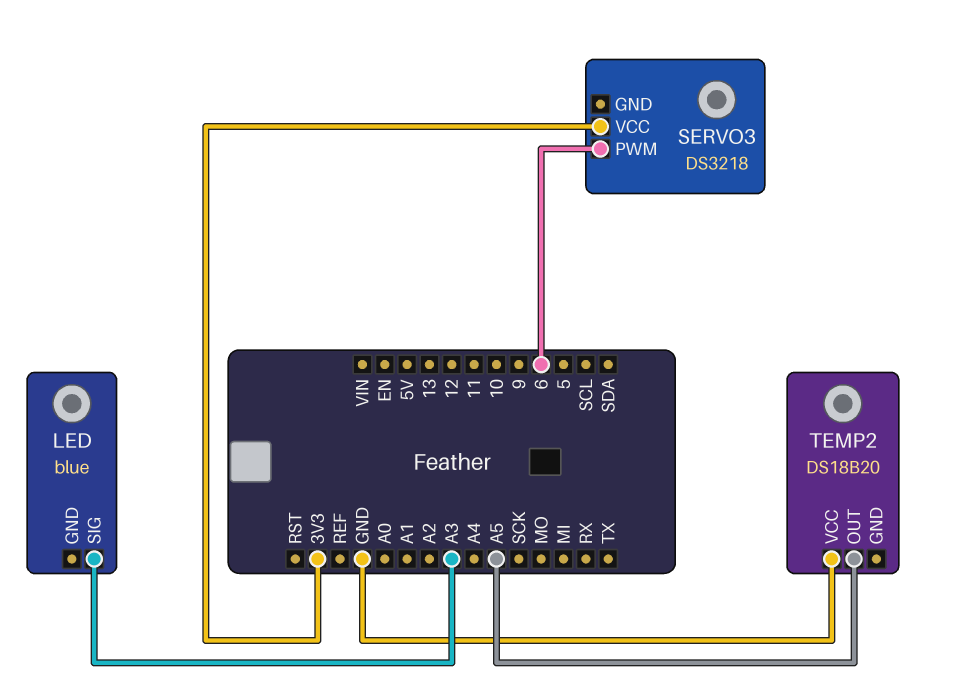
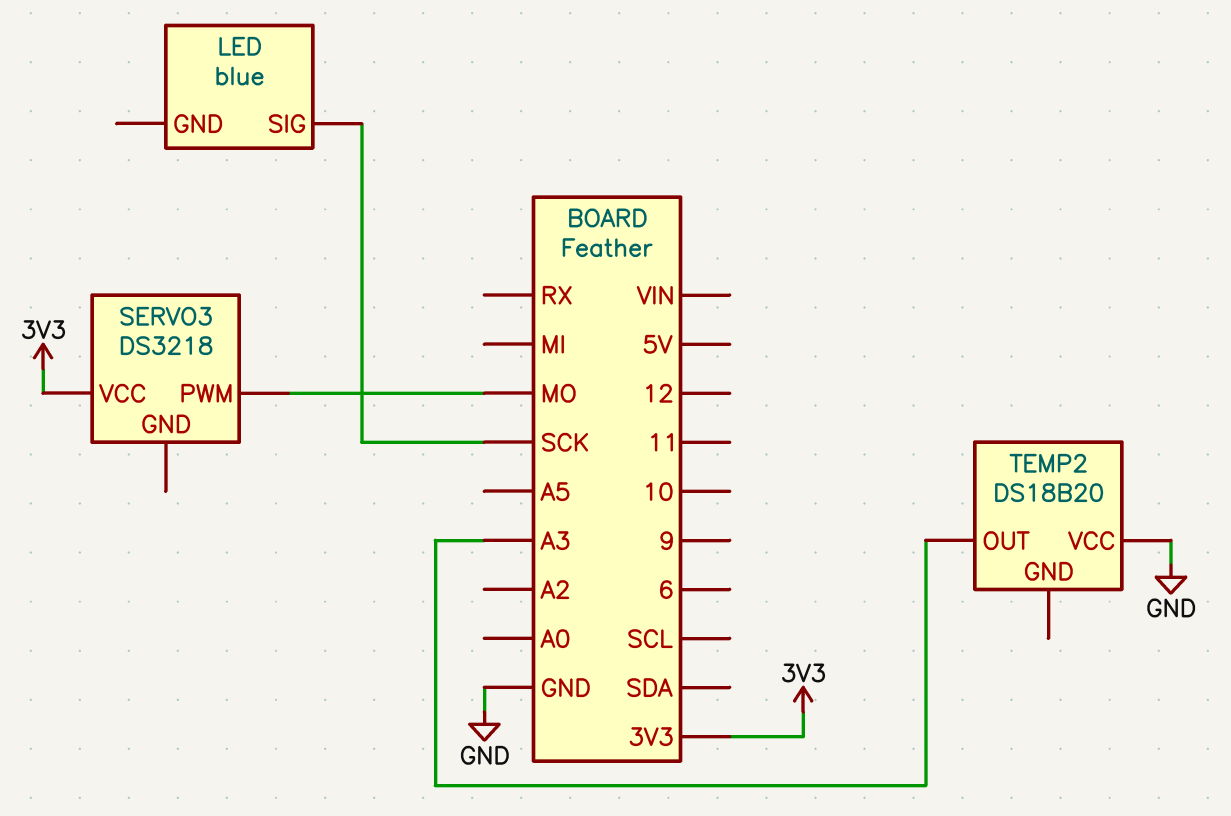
LED pin SIG: A3 -> SCK
SERVO3 pin PWM: 6 -> MO
TEMP2 pin OUT: A5 -> A3

